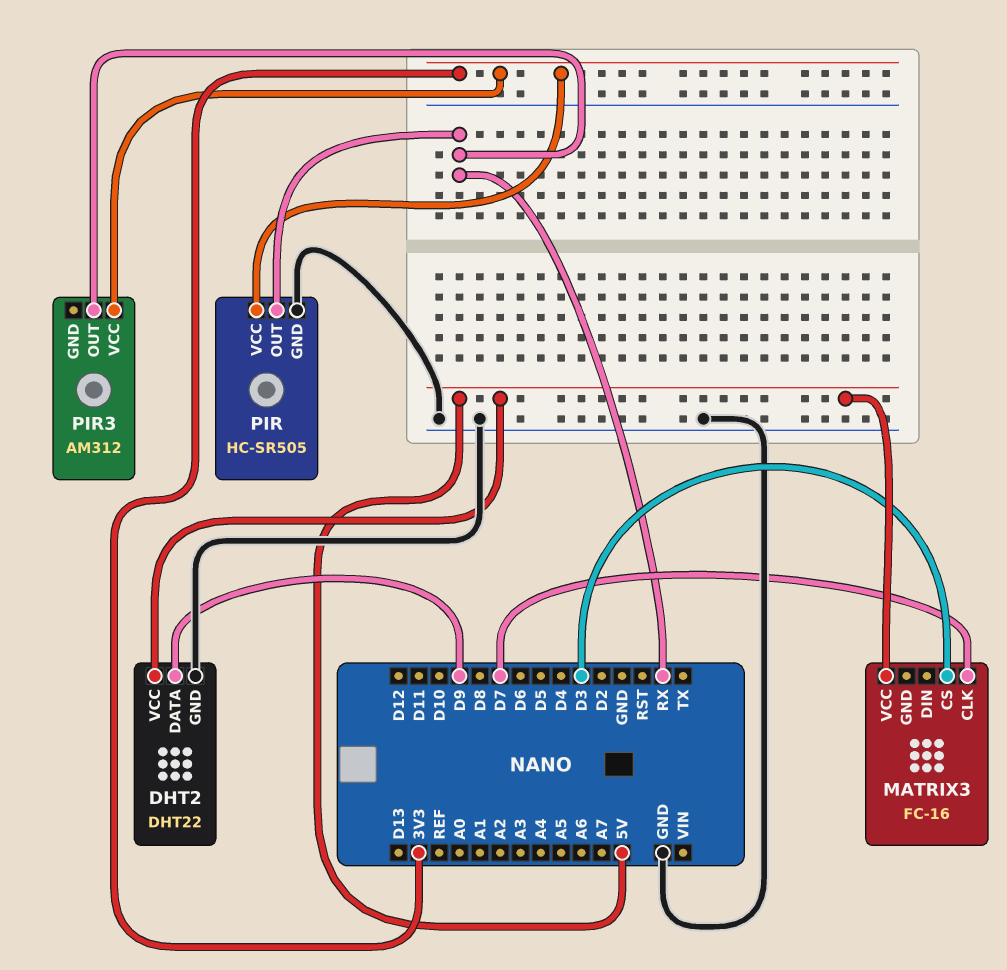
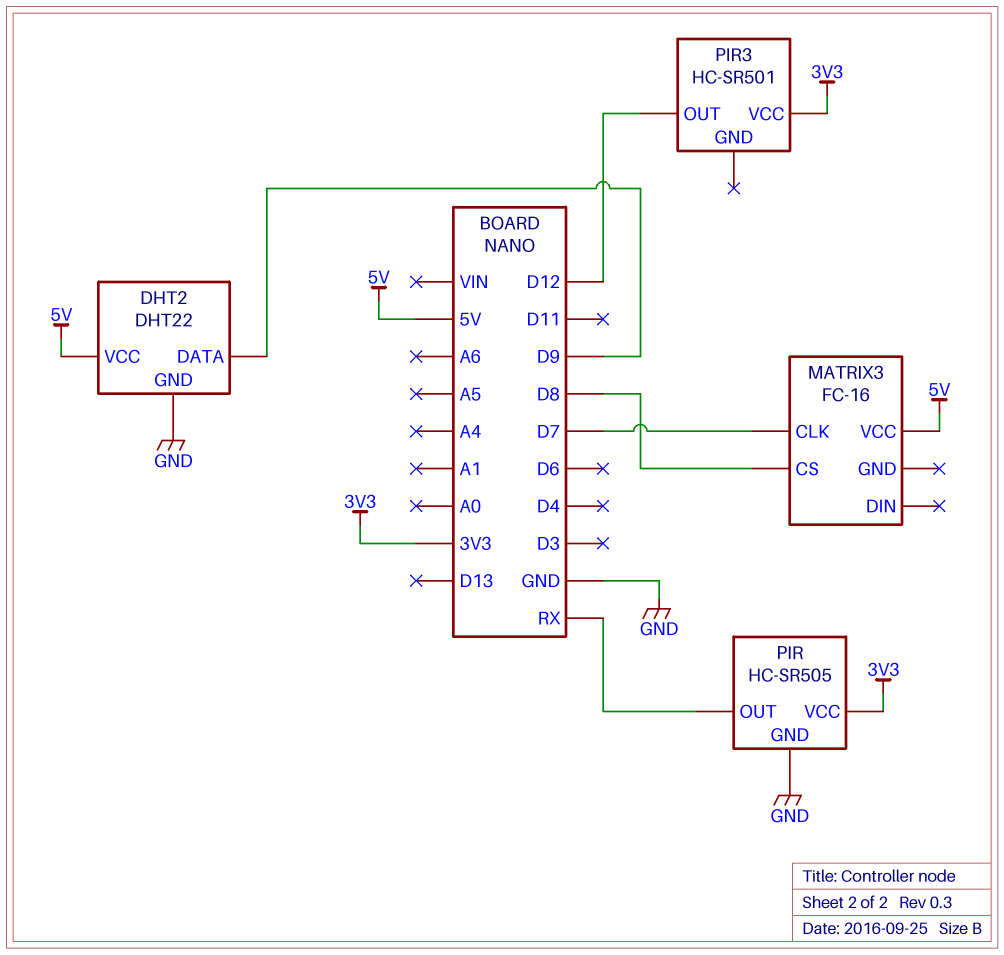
MATRIX3 pin CS: D3 -> D8
PIR3: AM312 -> HC-SR501
PIR3 pin OUT: RX -> D12

